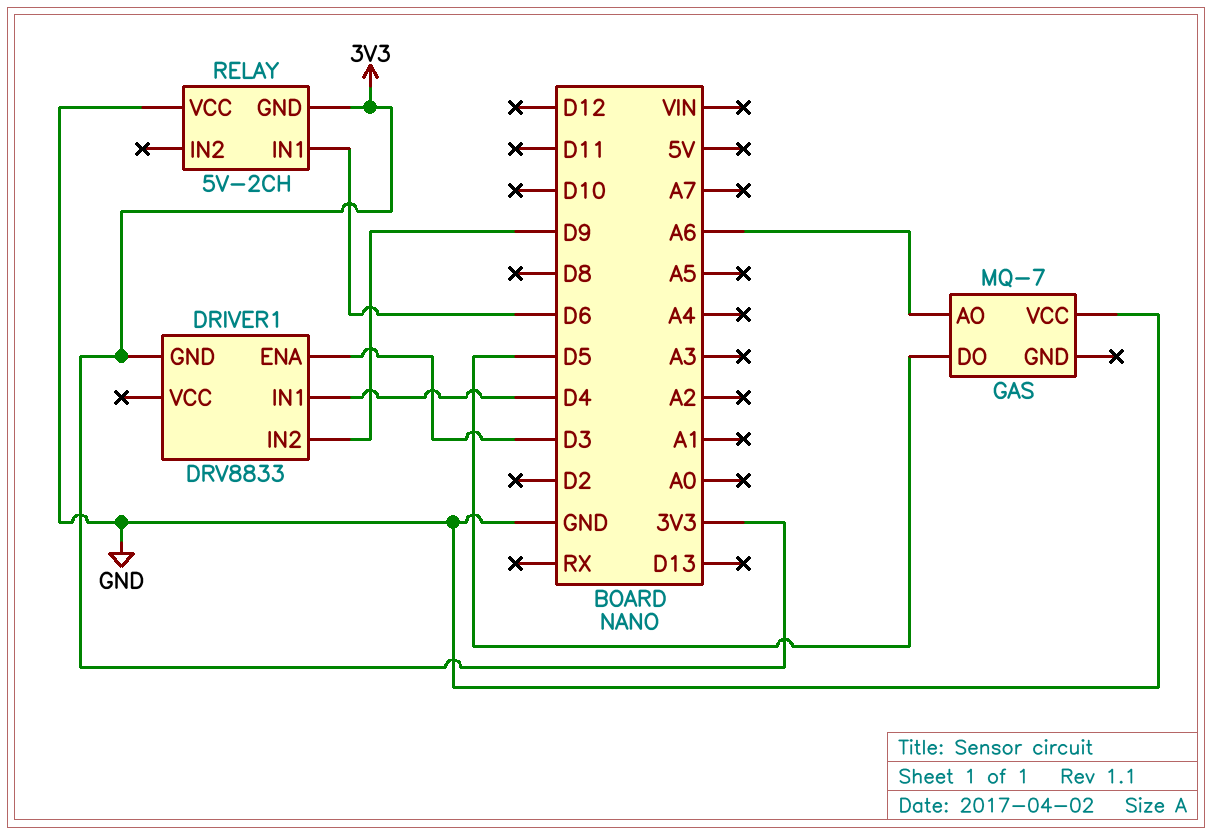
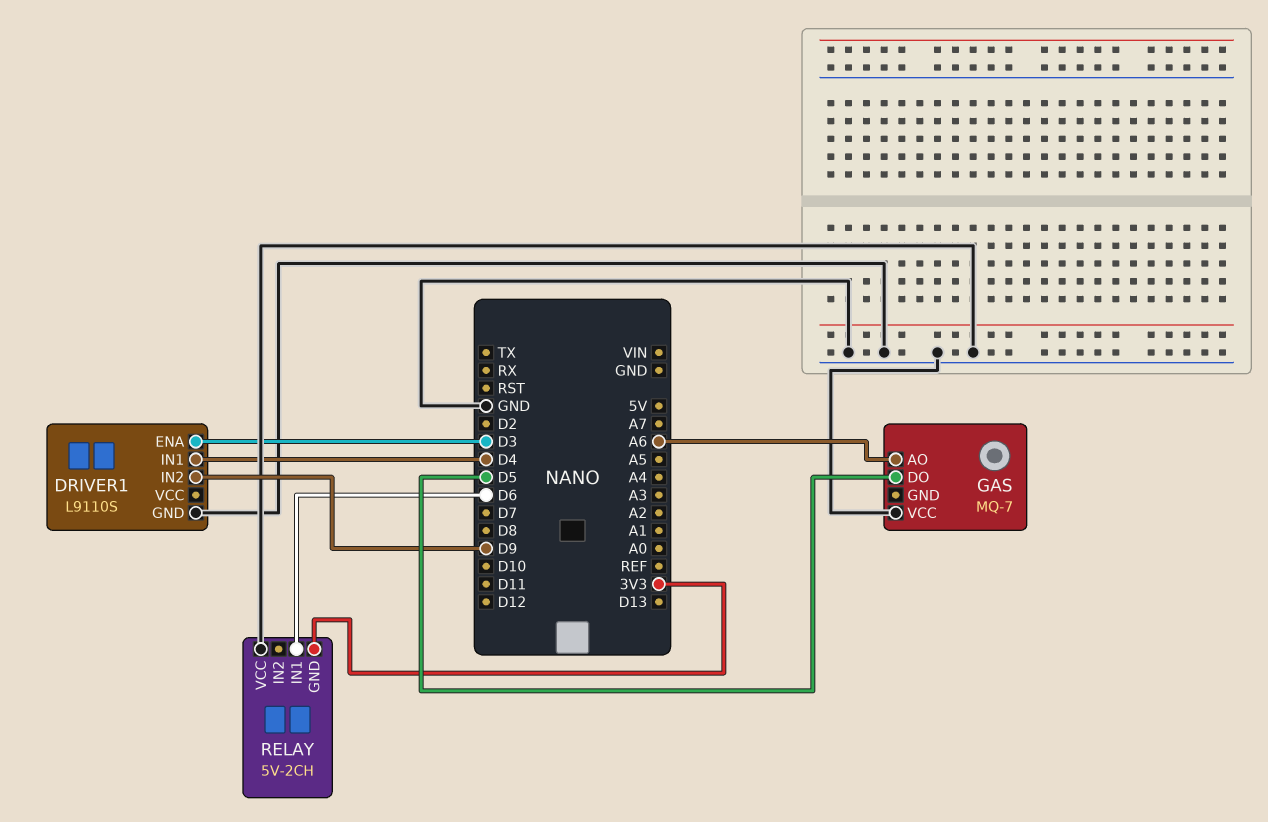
DRIVER1: DRV8833 -> L9110S
DRIVER1 pin GND: 3V3 -> GND

